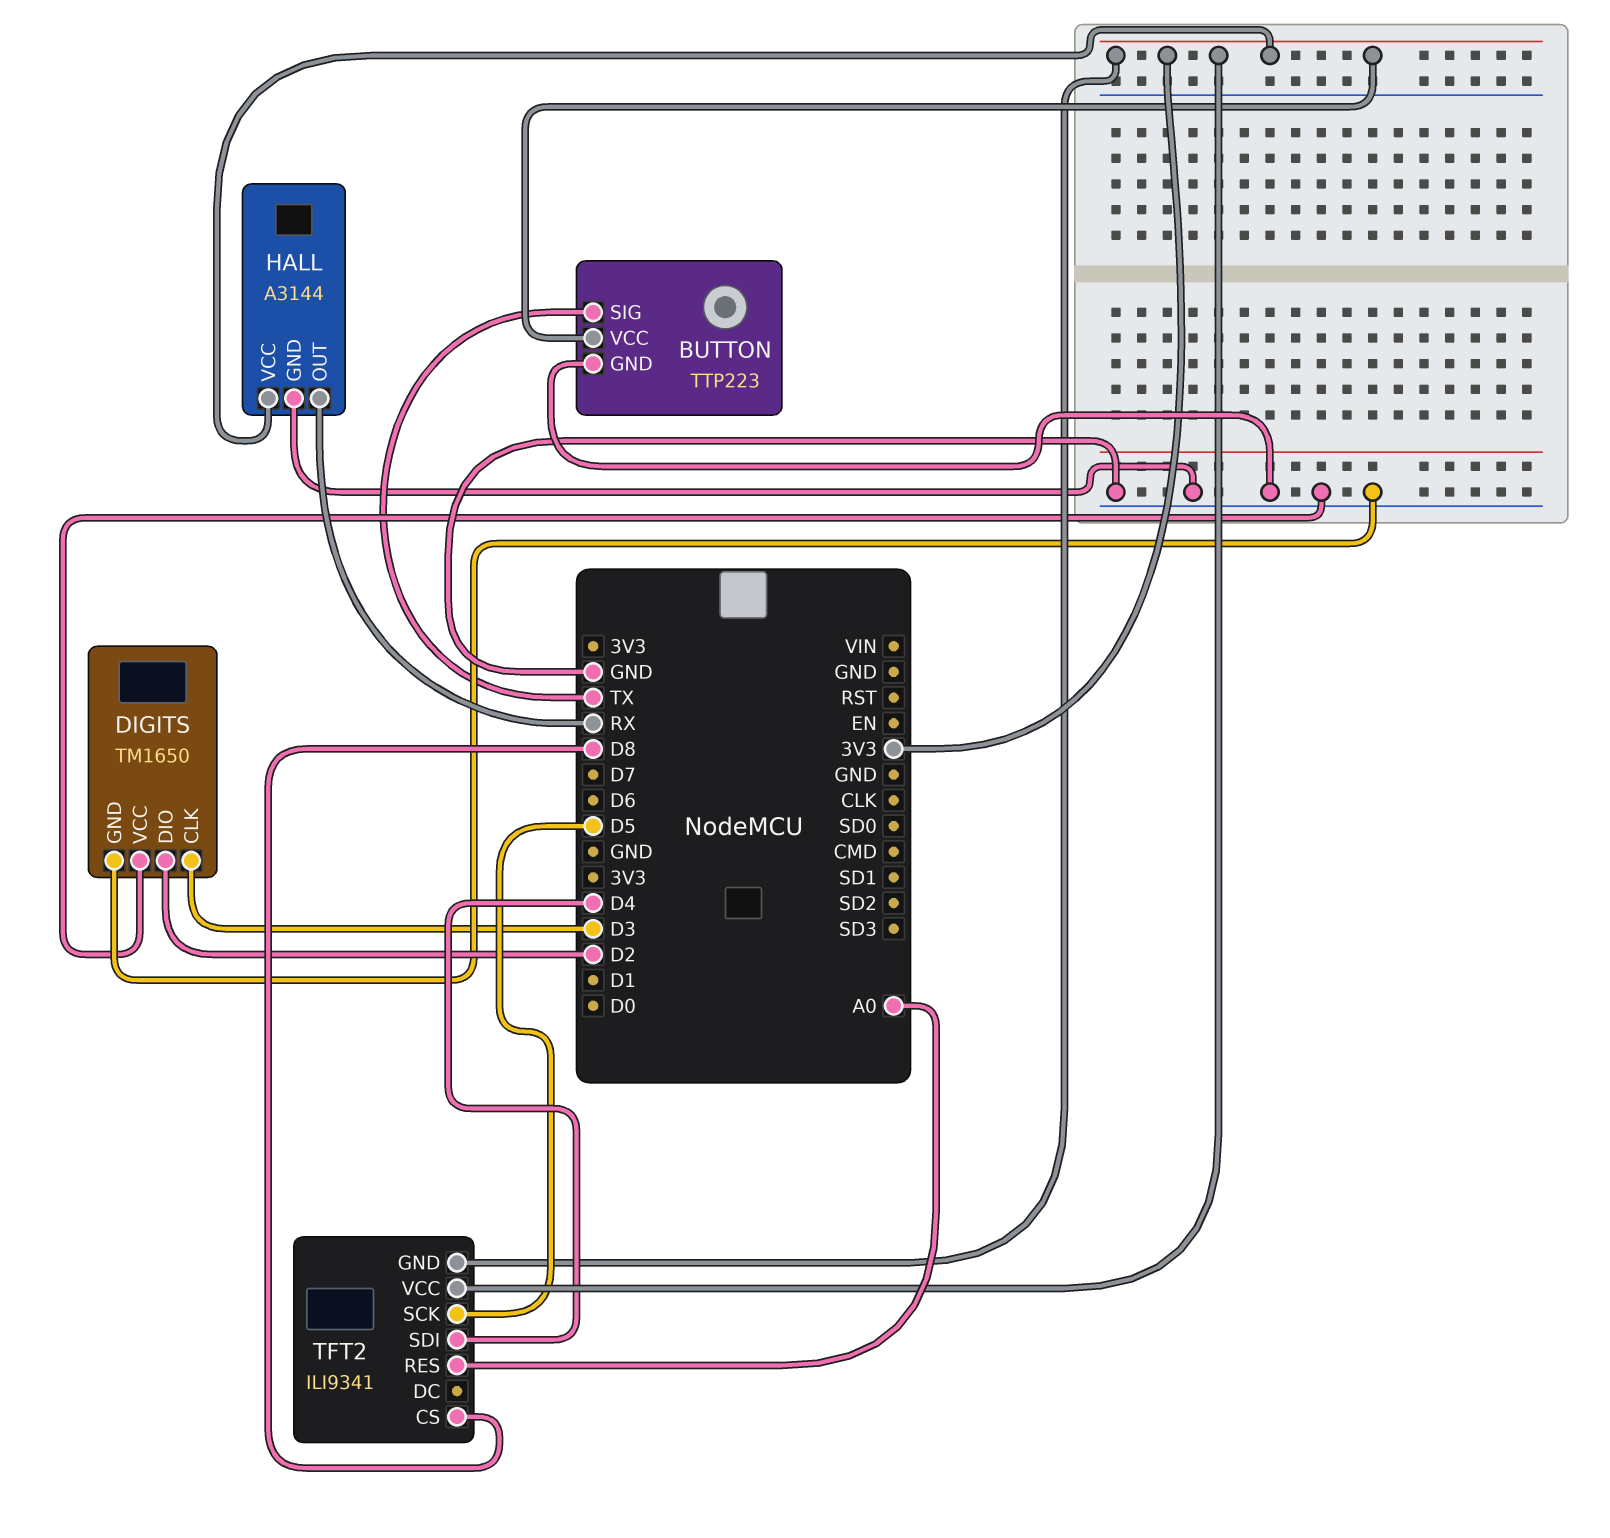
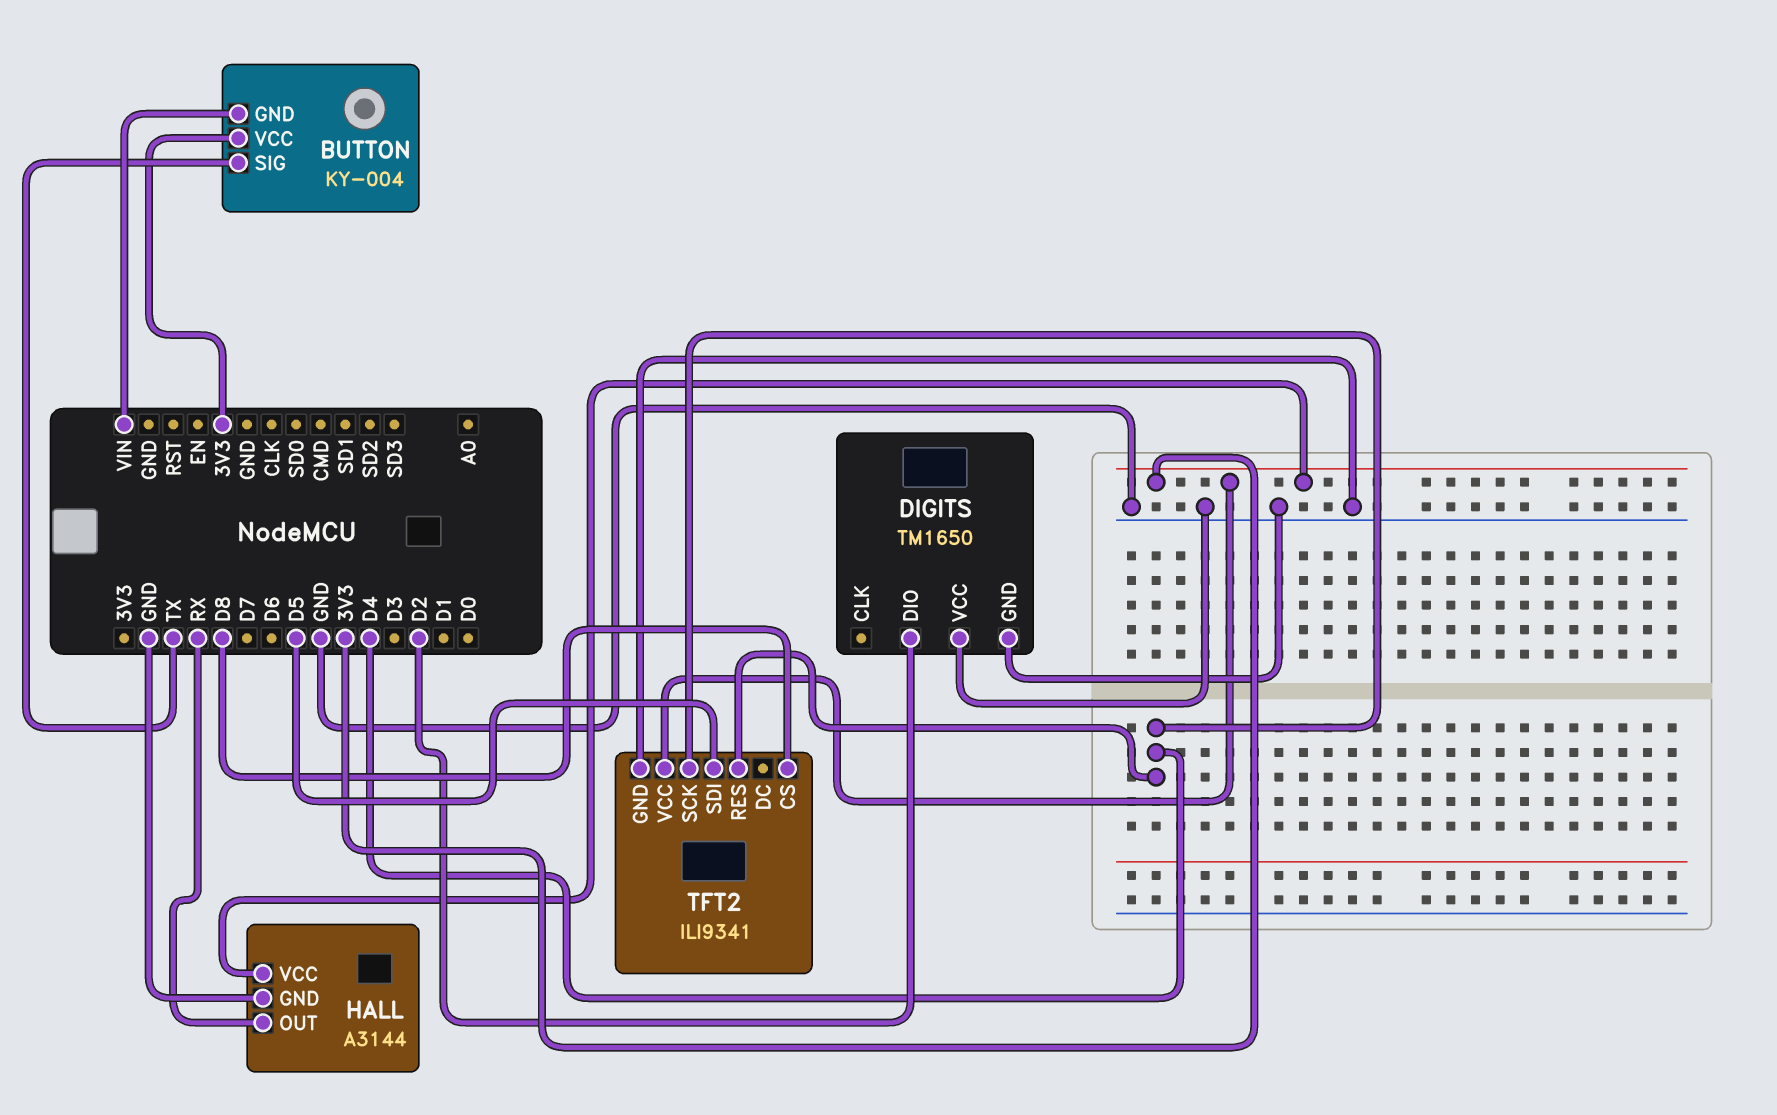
BUTTON: TTP223 -> KY-004
BUTTON pin GND: GND -> VIN
DIGITS pin CLK: D3 -> none
TFT2 pin GND: 3V3 -> GND
TFT2 pin RES: A0 -> D4
TFT2 pin SCK: D5 -> D4
TFT2 pin SDI: D4 -> D5

